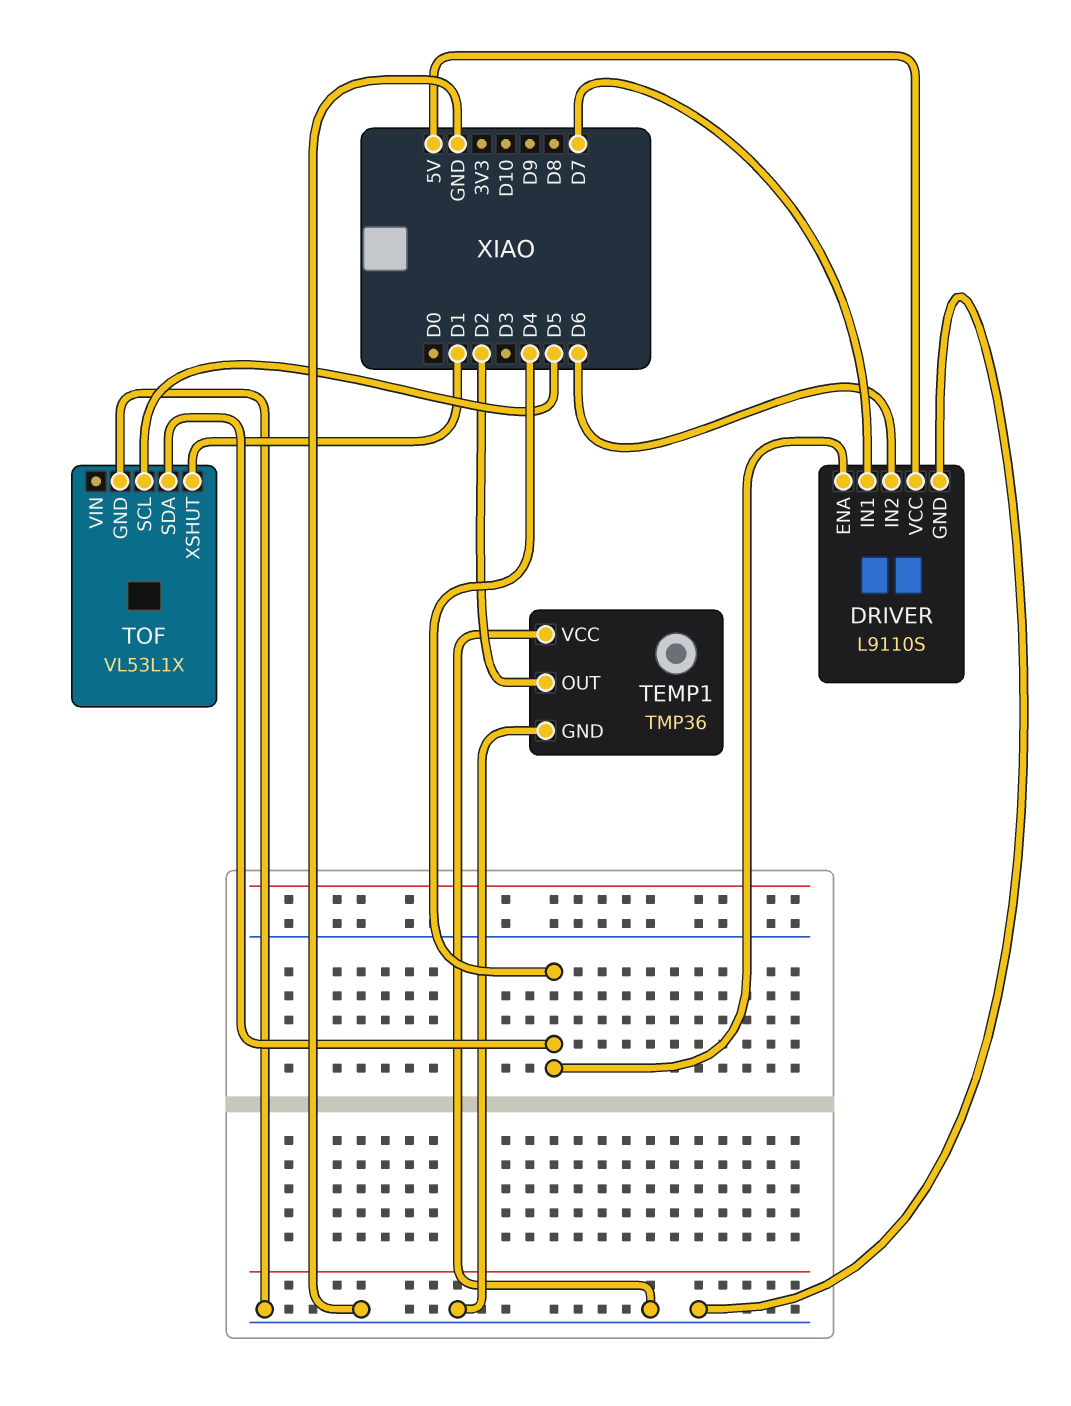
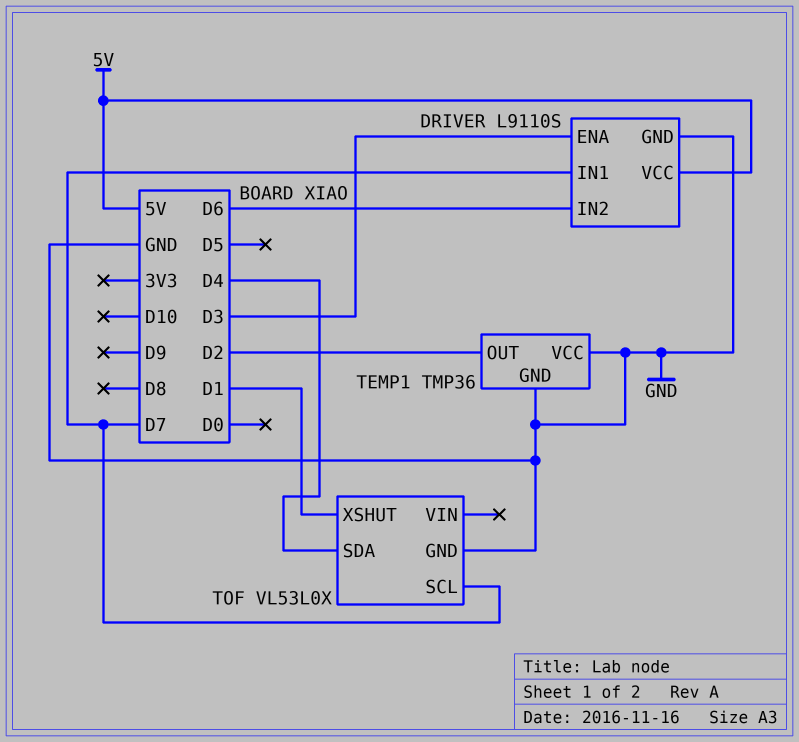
DRIVER pin ENA: D4 -> D3
TOF: VL53L1X -> VL53L0X
TOF pin SCL: D5 -> D7

